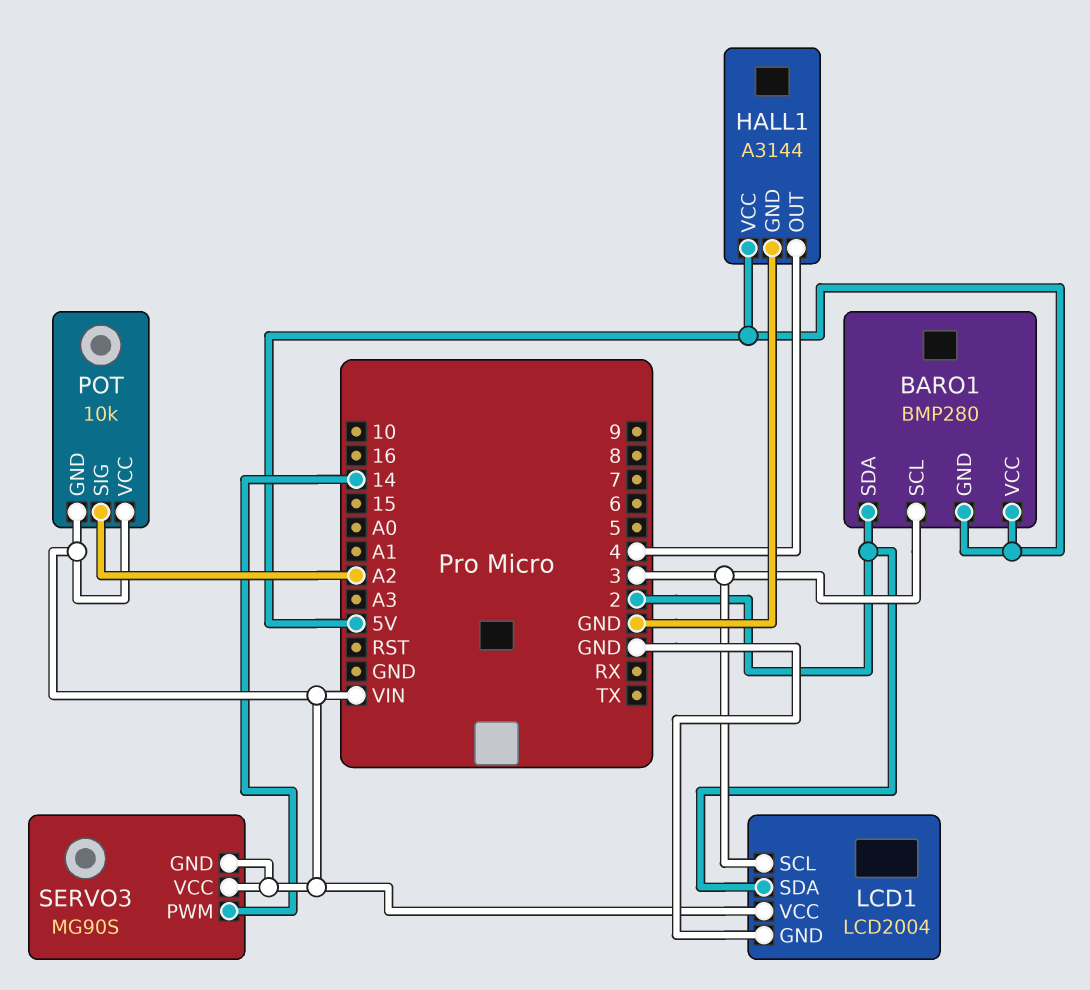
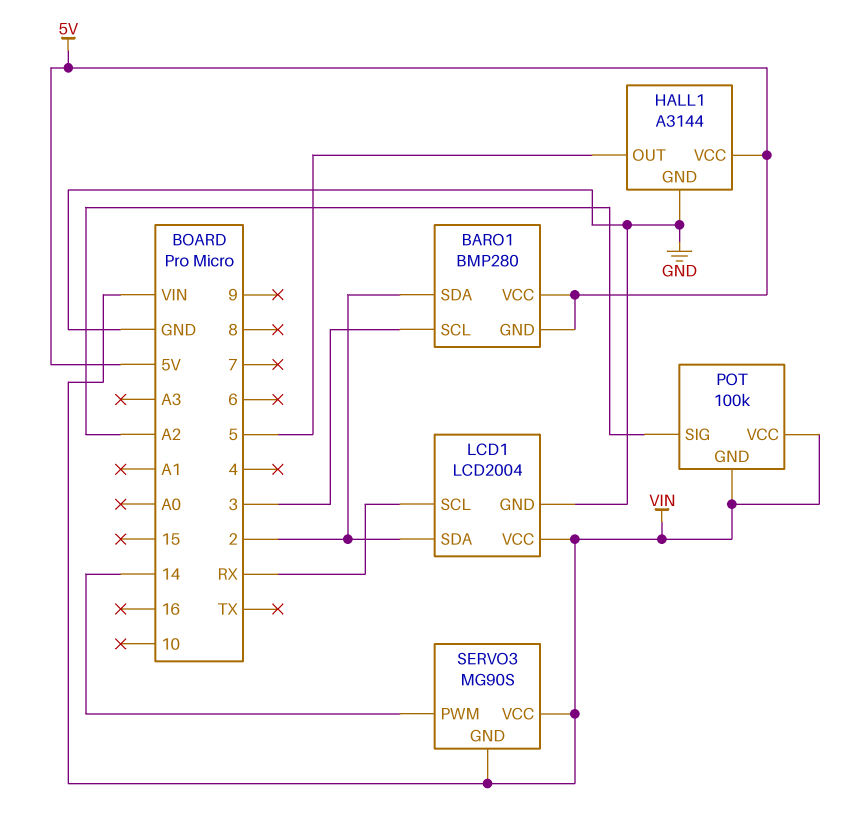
HALL1 pin OUT: 4 -> 5
LCD1 pin SCL: 3 -> RX
POT: 10k -> 100k

